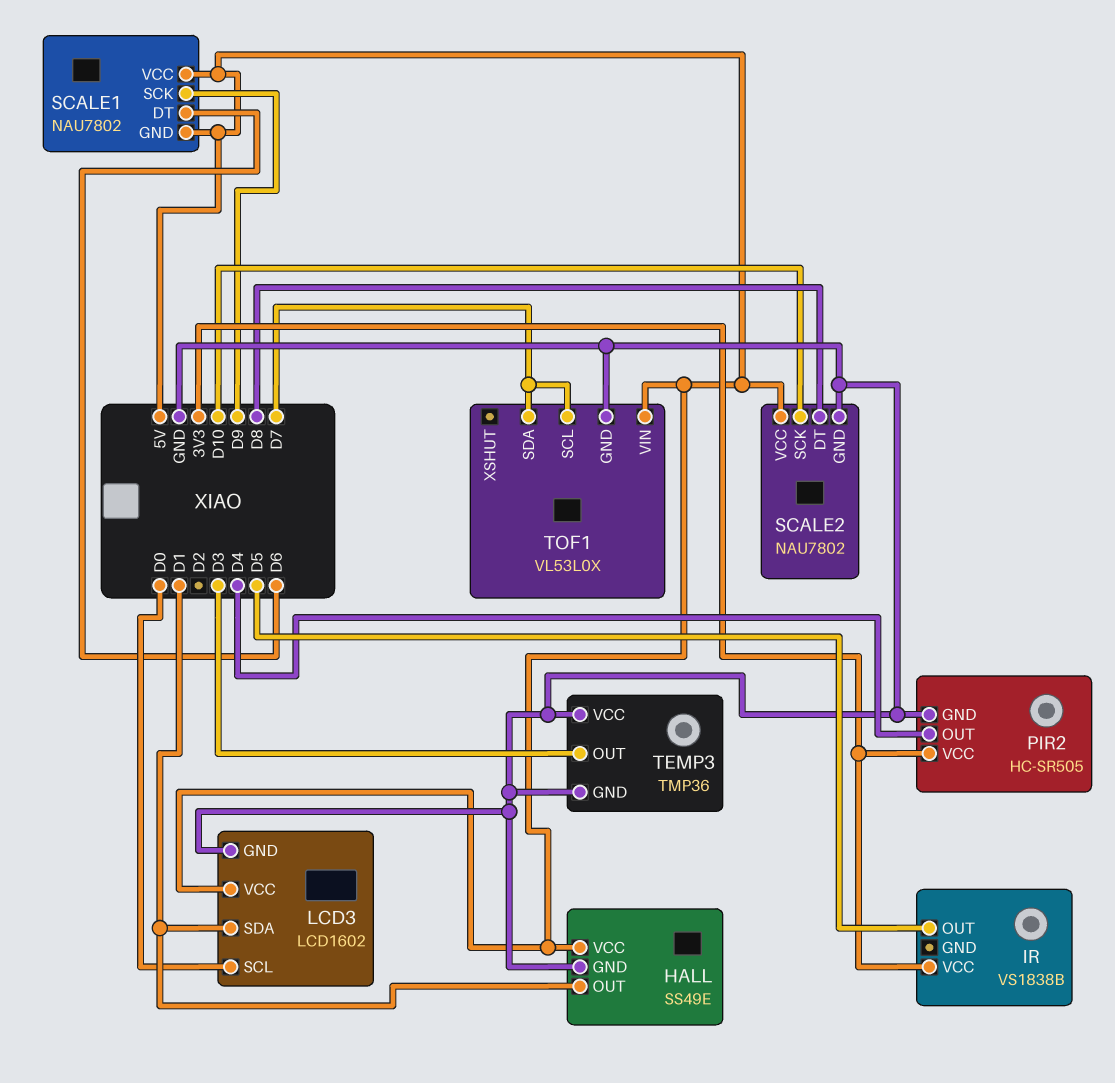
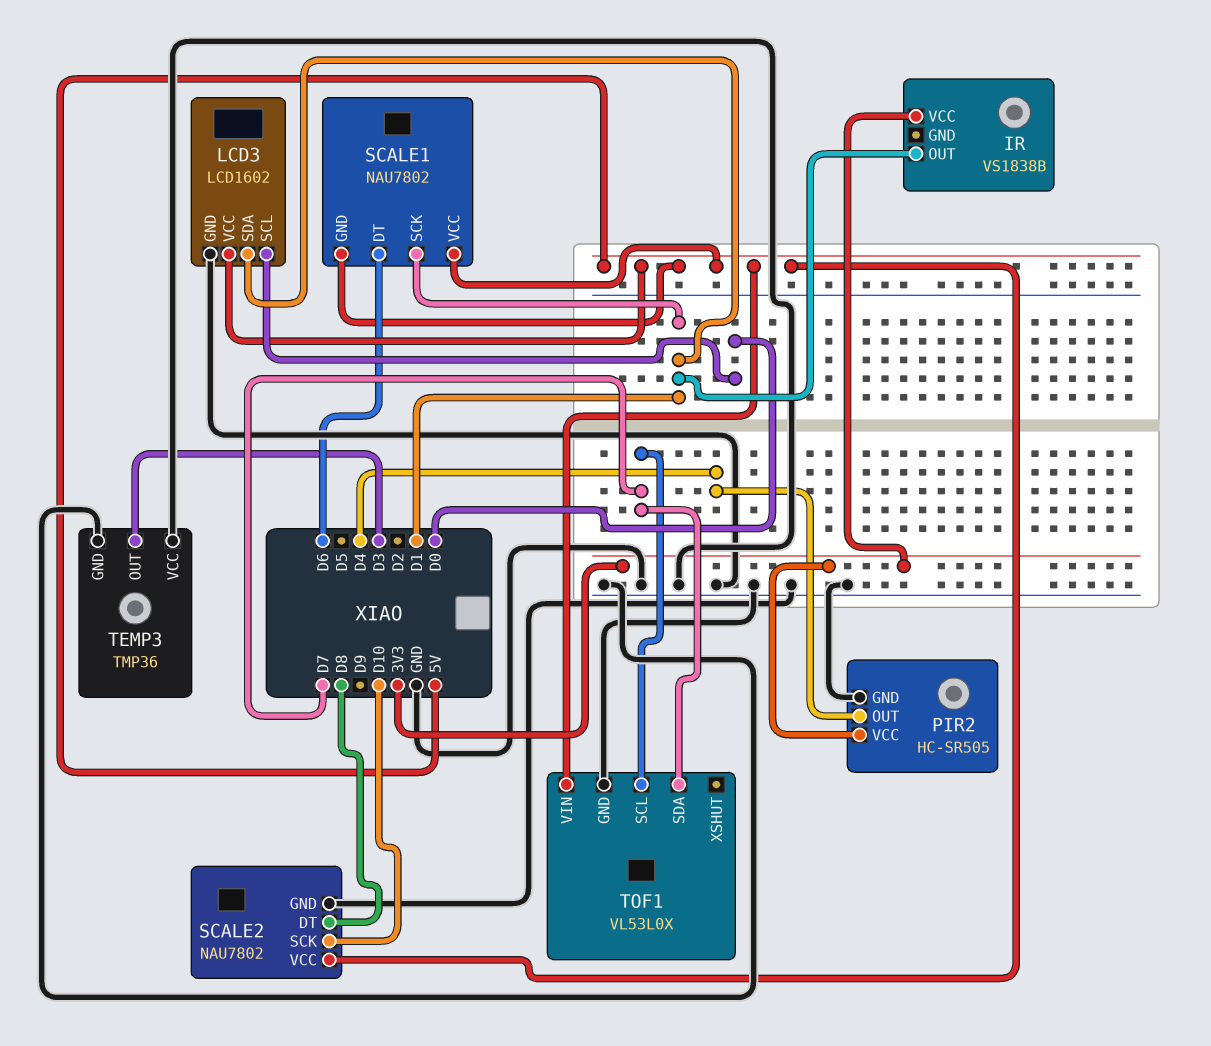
HALL: SS49E -> none
HALL pin GND: GND -> none
HALL pin OUT: D1 -> none
HALL pin VCC: 5V -> none
IR pin OUT: D5 -> D1
SCALE1 pin SCK: D9 -> D1

